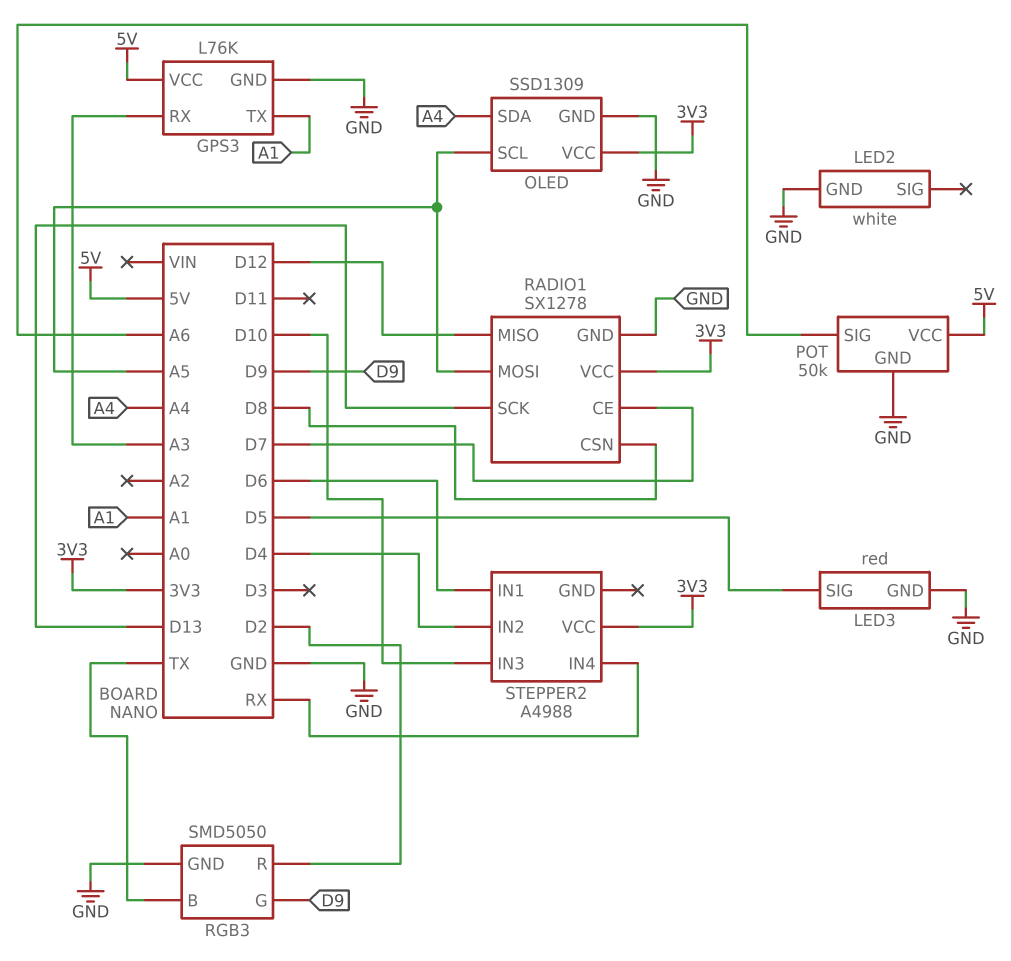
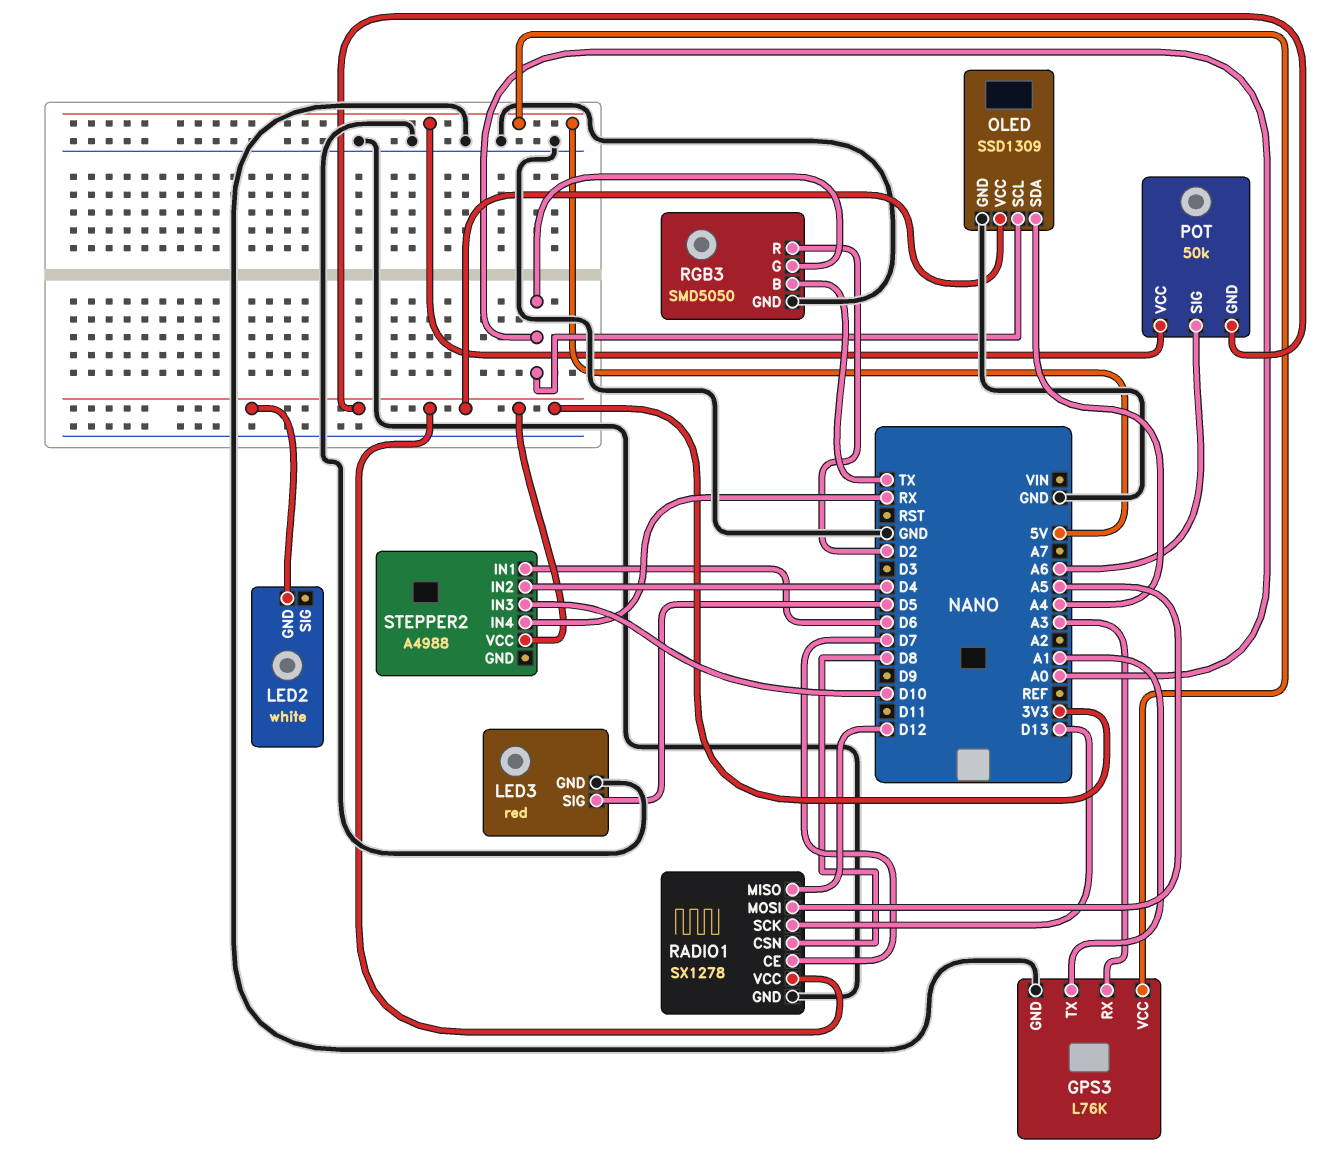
LED2 pin GND: GND -> 3V3
OLED pin SCL: A5 -> A0
POT pin GND: GND -> 3V3
RGB3 pin G: D9 -> A0

